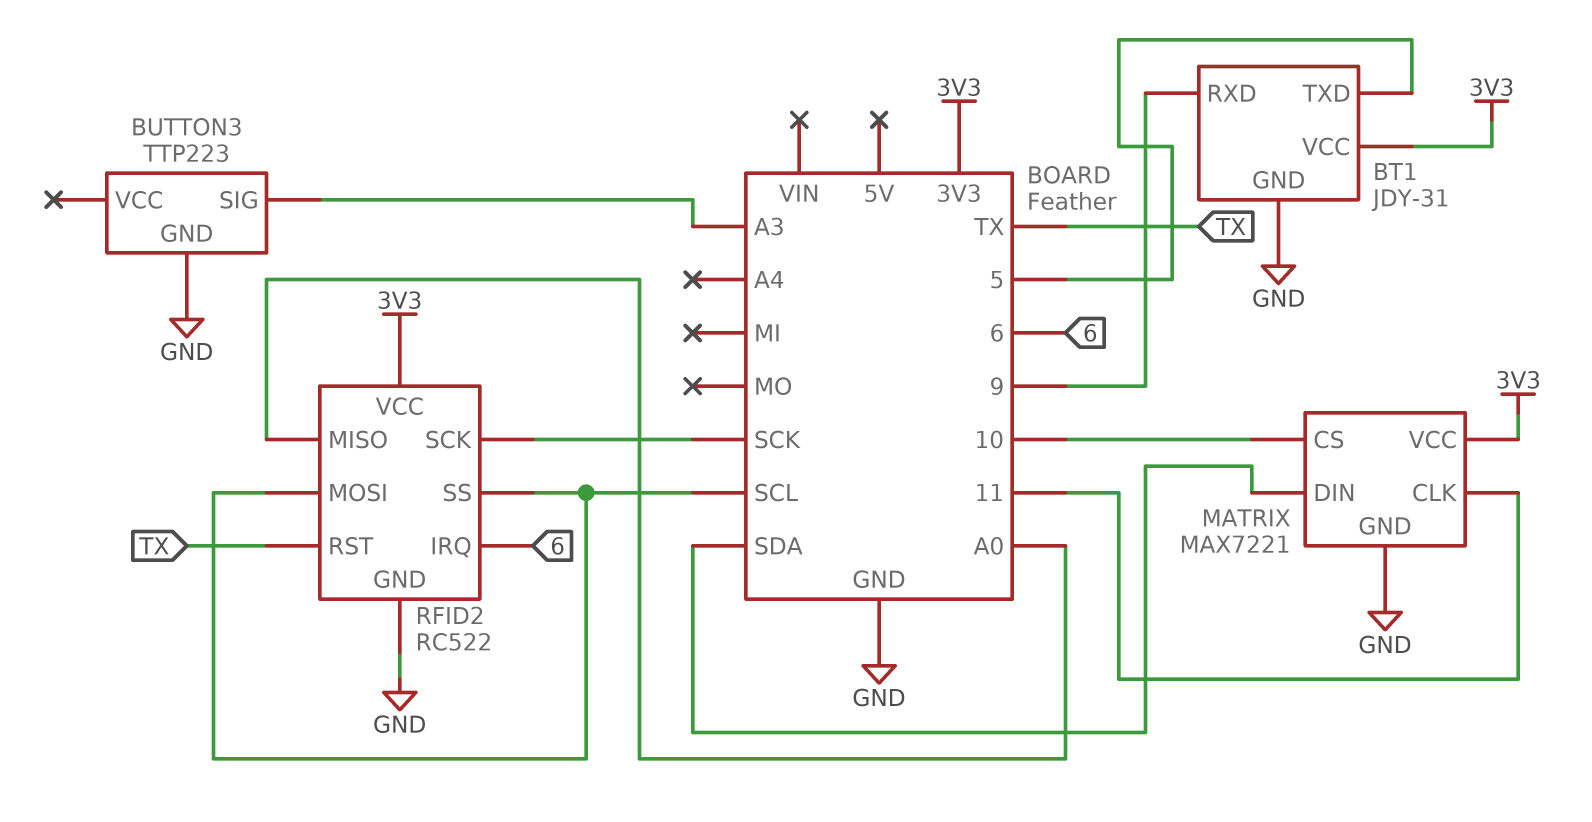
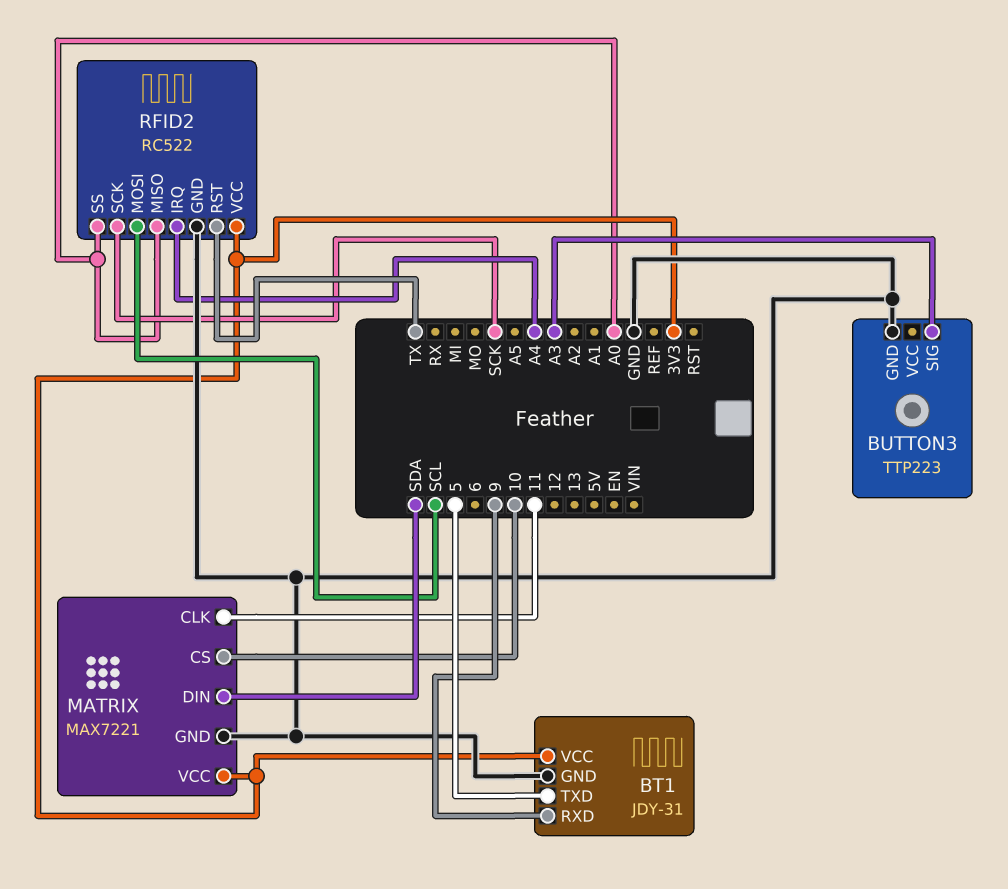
RFID2 pin IRQ: 6 -> A4
RFID2 pin SS: SCL -> A0

